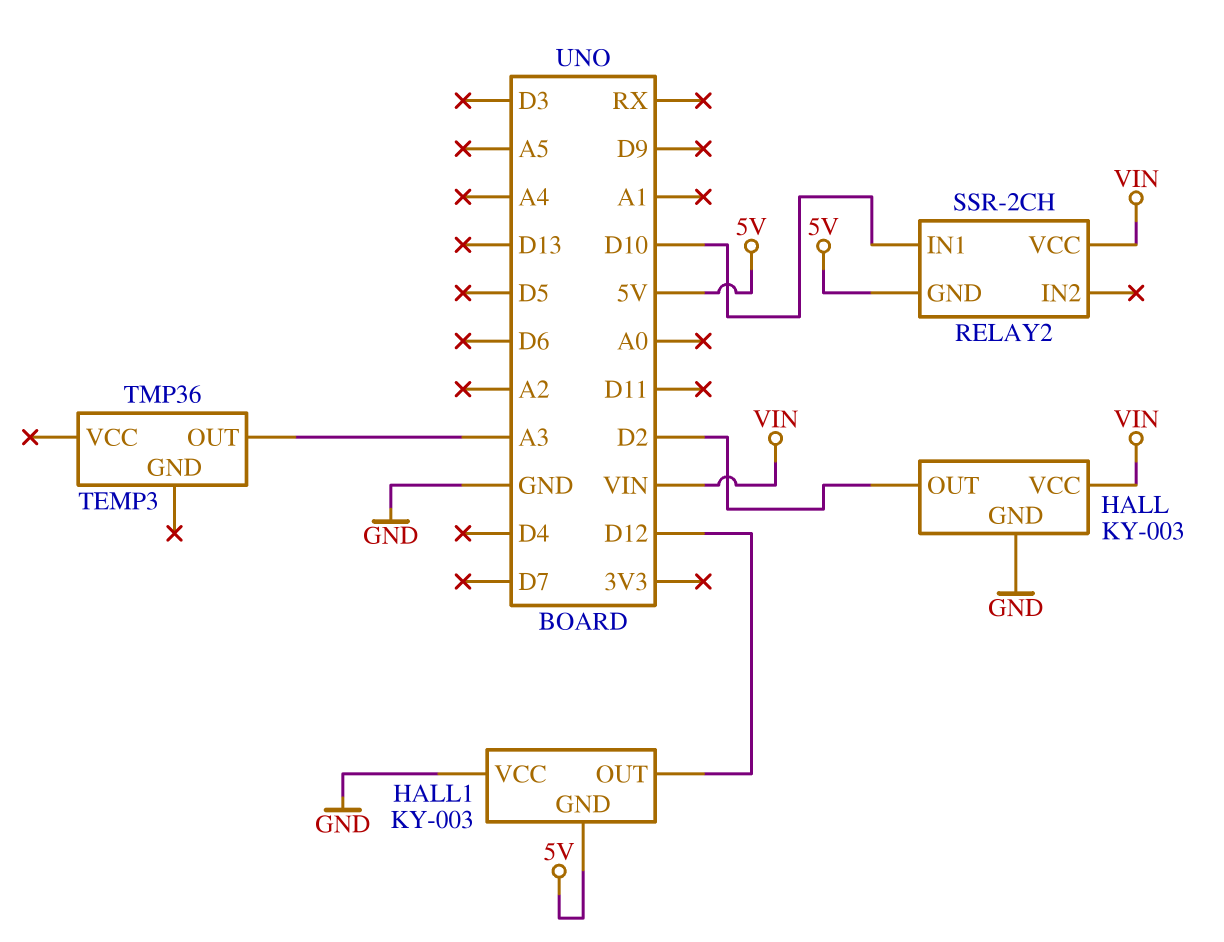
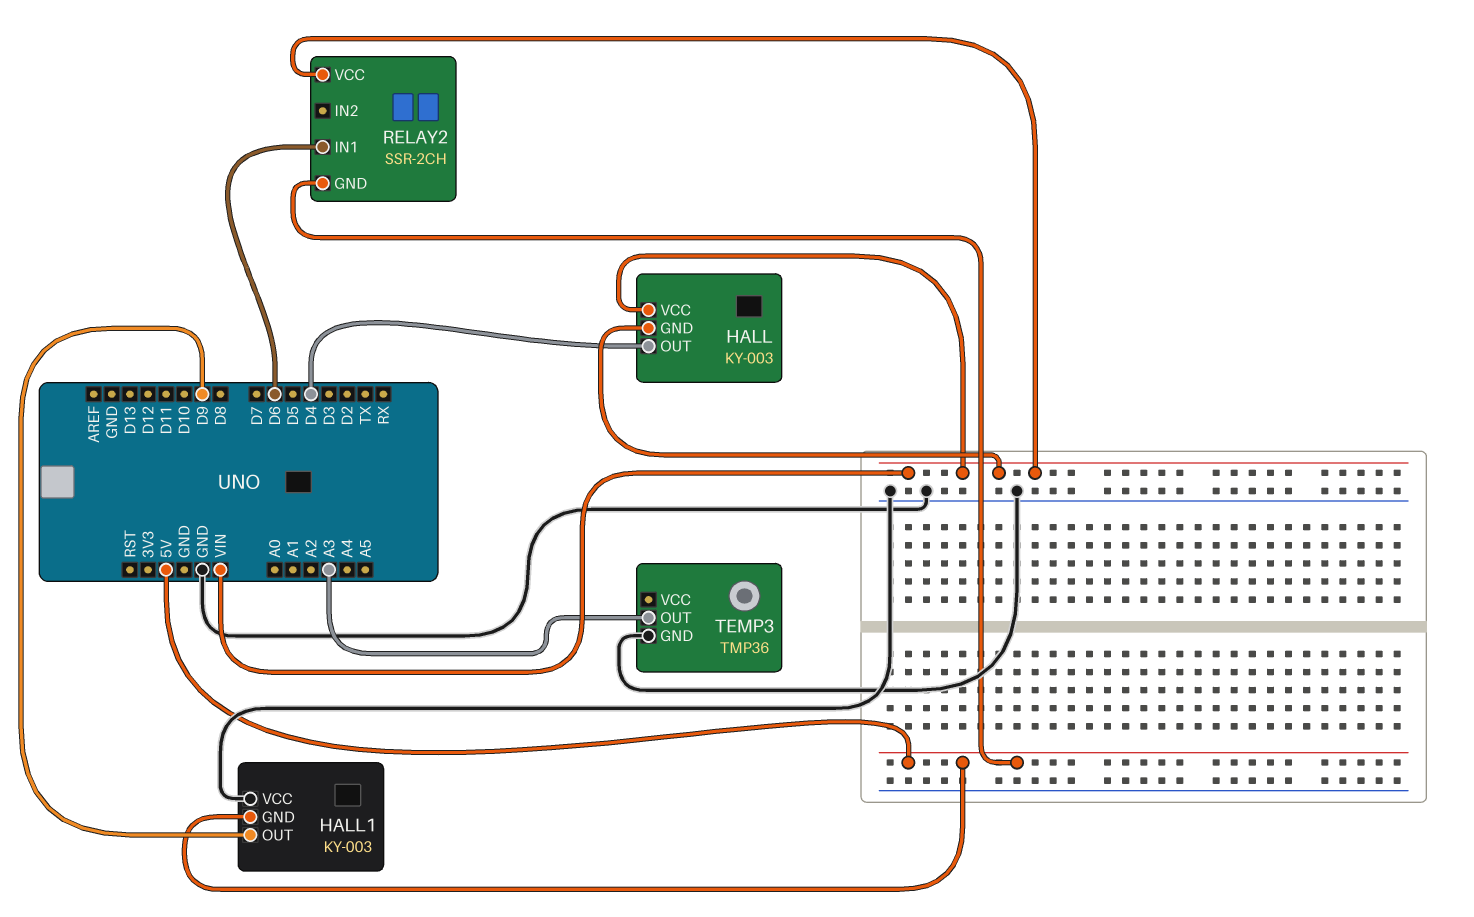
HALL pin GND: GND -> VIN
HALL pin OUT: D2 -> D4
HALL1 pin OUT: D12 -> D9
RELAY2 pin IN1: D10 -> D6
TEMP3 pin GND: none -> GND

